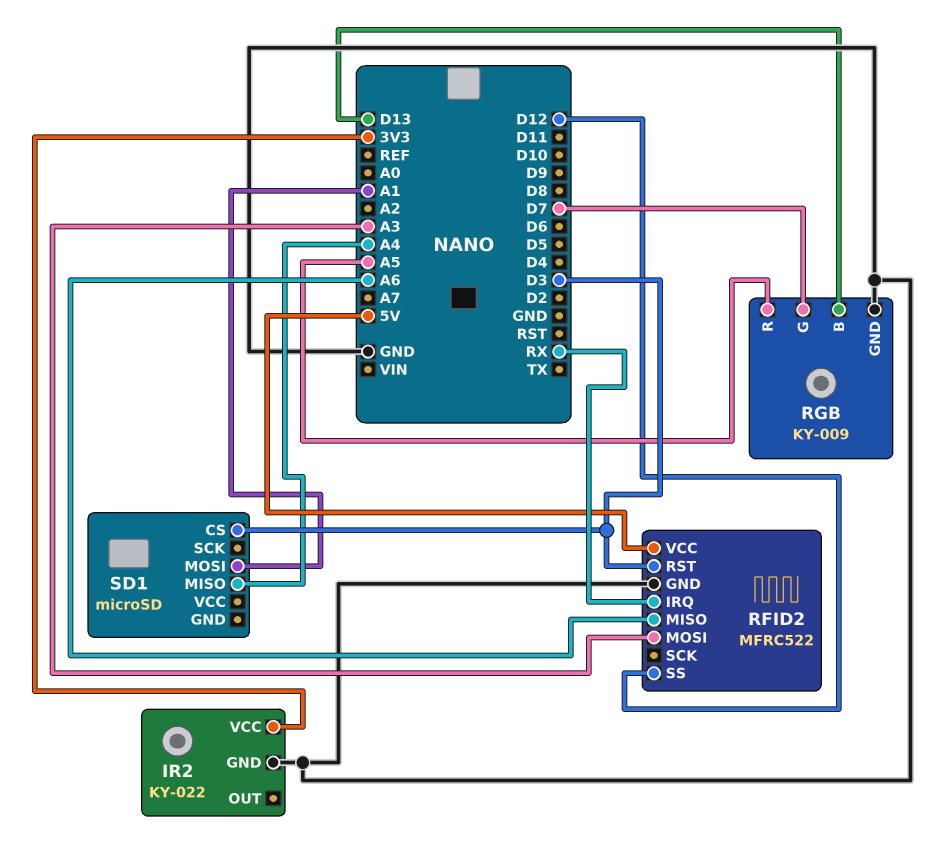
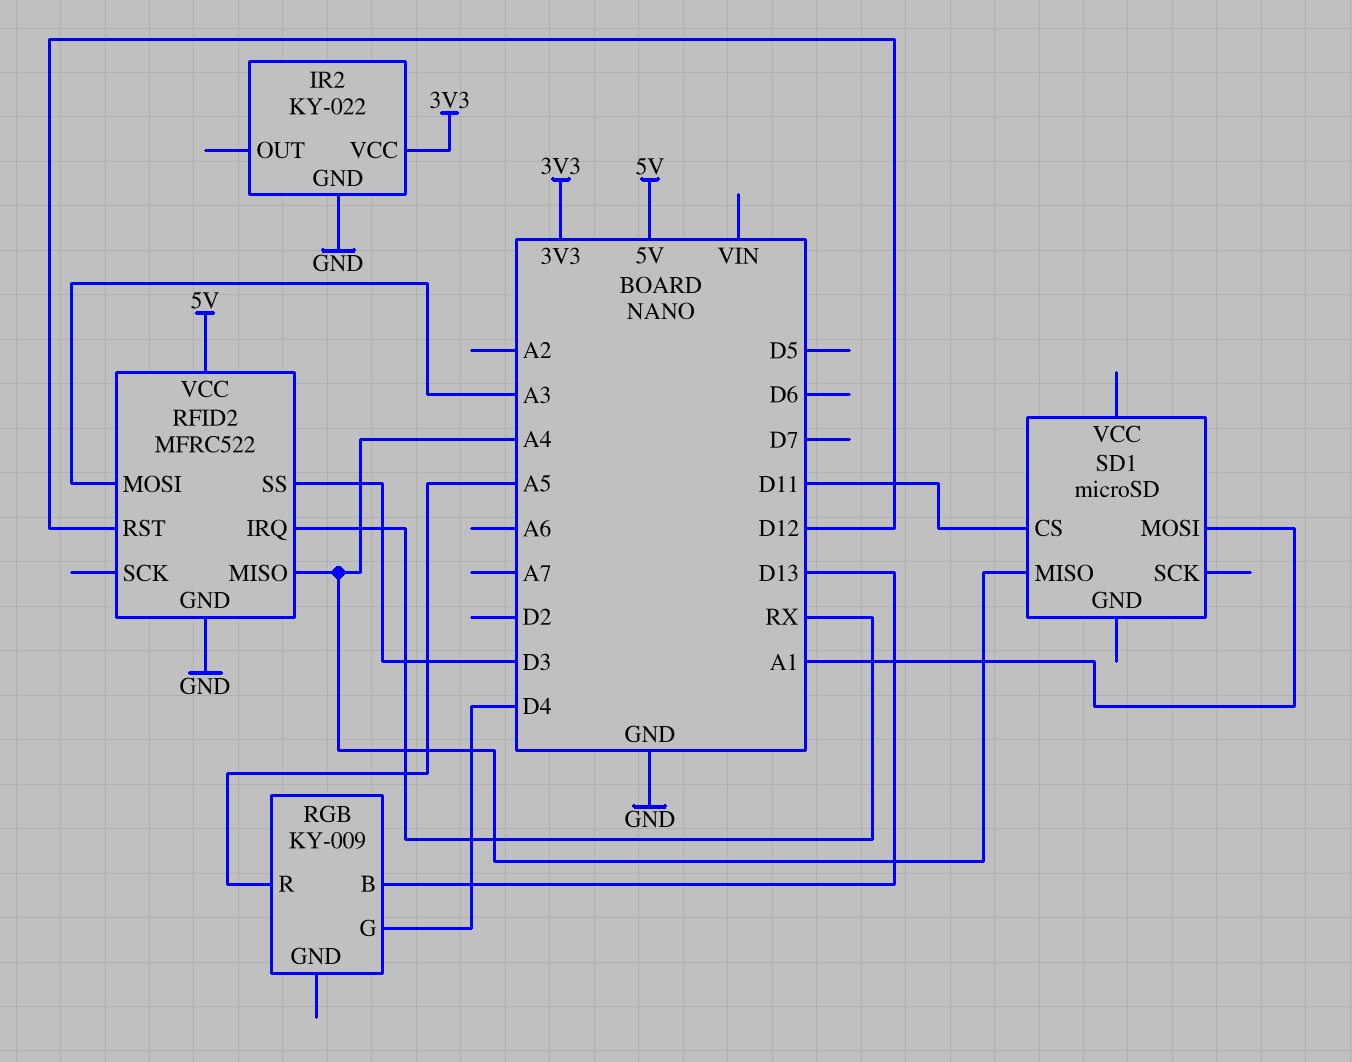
RFID2 pin MISO: A6 -> A4
RFID2 pin RST: D3 -> D12
RFID2 pin SS: D12 -> D3
RGB pin G: D7 -> D4
RGB pin GND: GND -> none
SD1 pin CS: D3 -> D11

